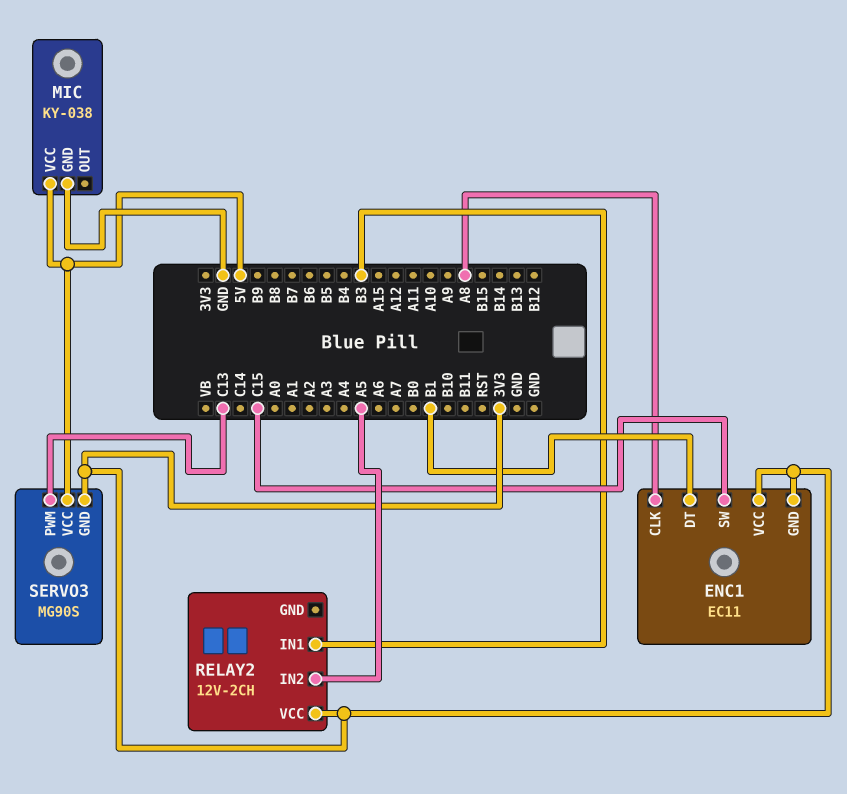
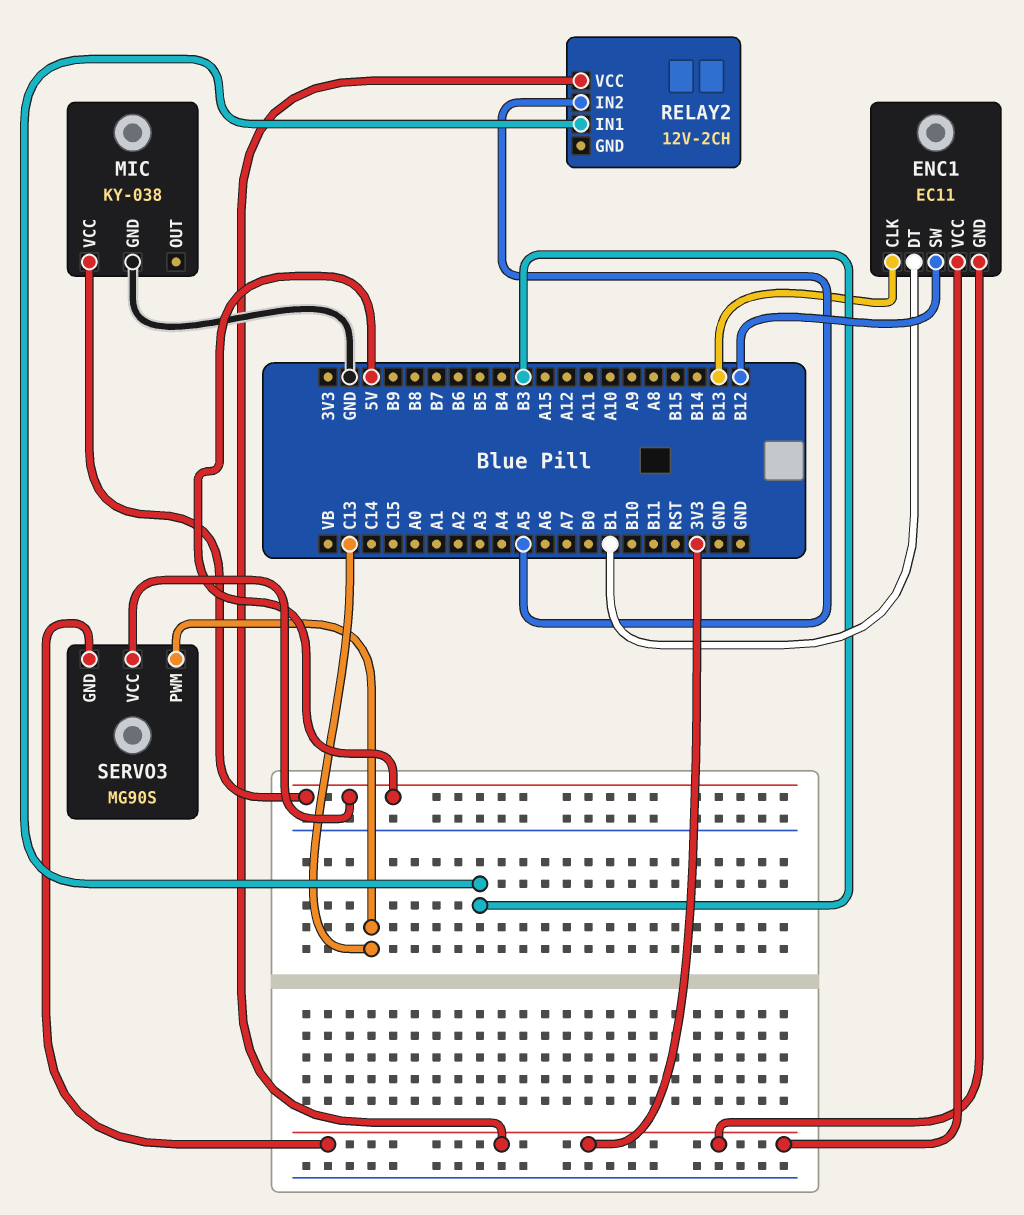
ENC1 pin CLK: A8 -> B13
ENC1 pin SW: C15 -> B12

